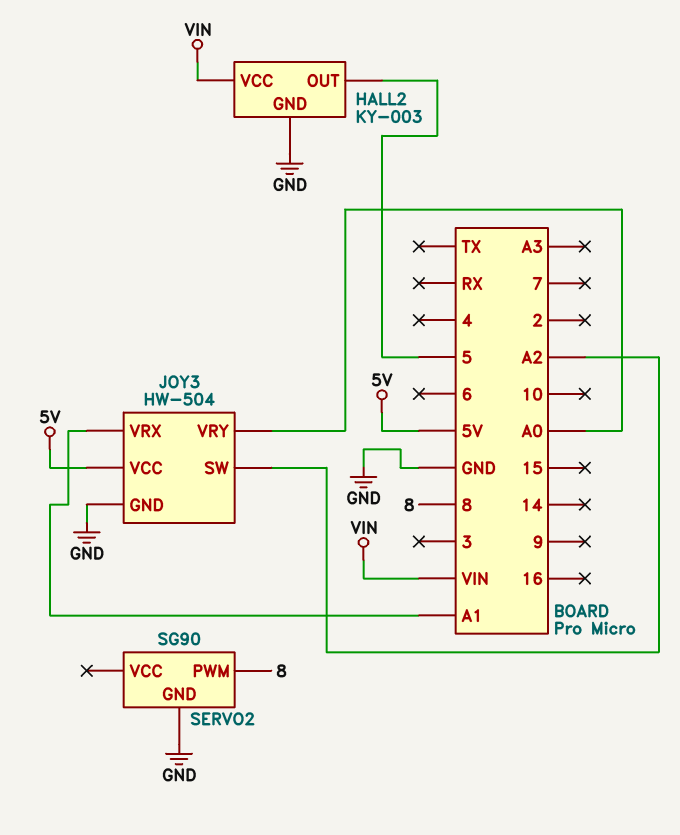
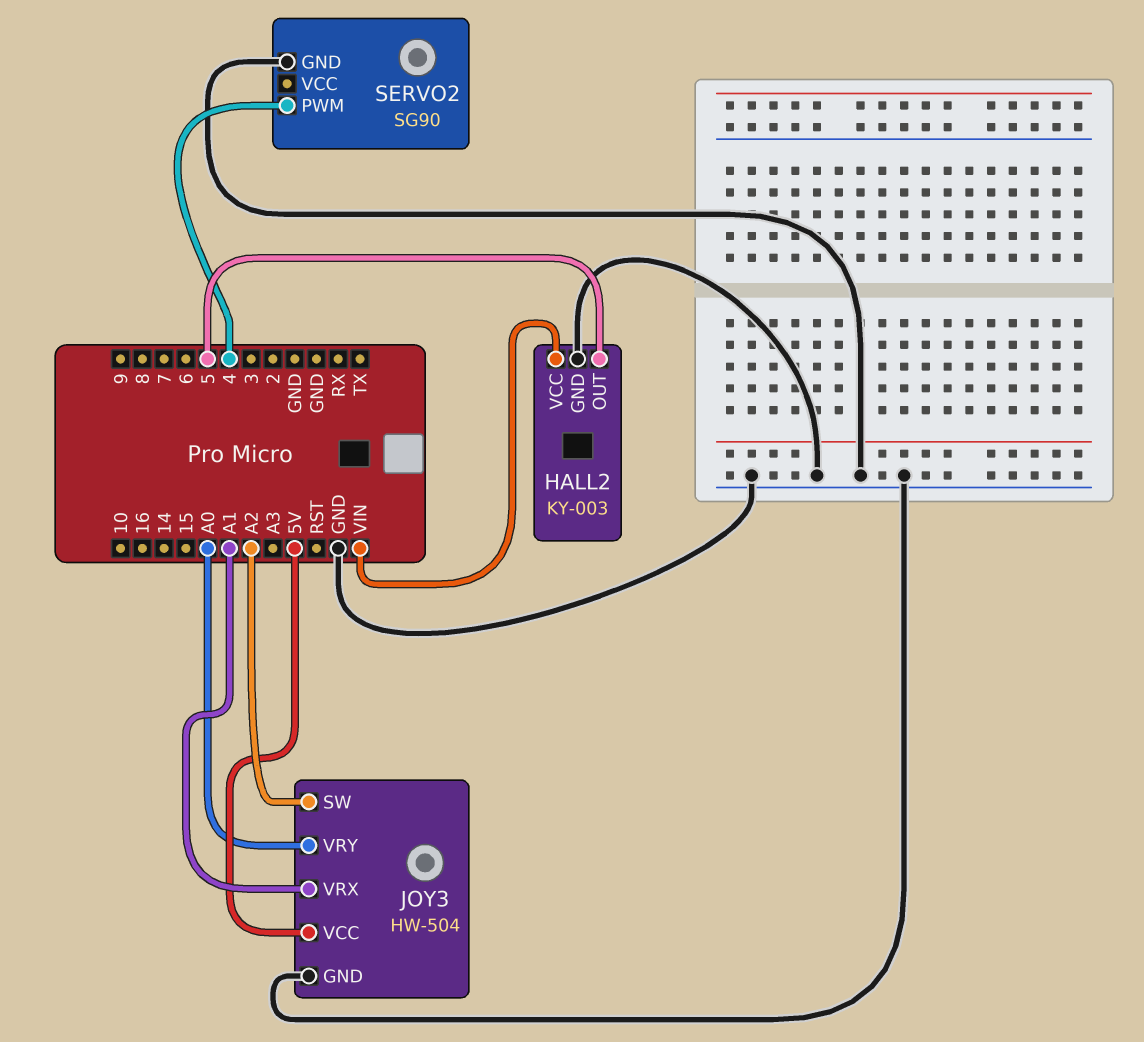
SERVO2 pin PWM: 8 -> 4

